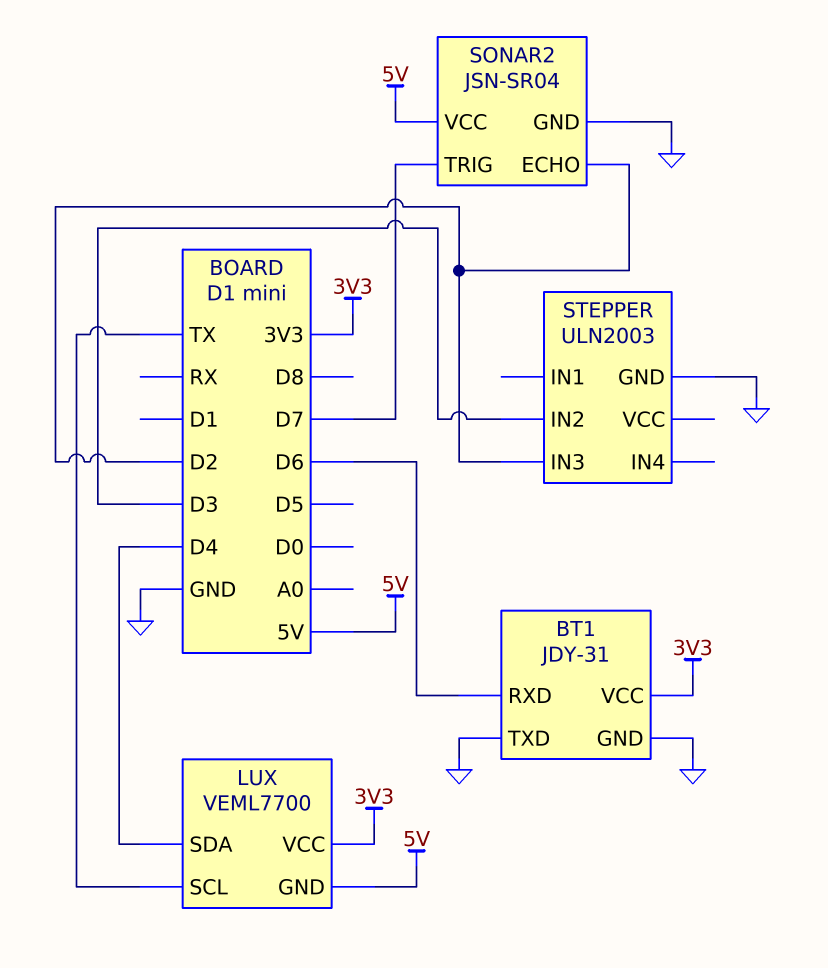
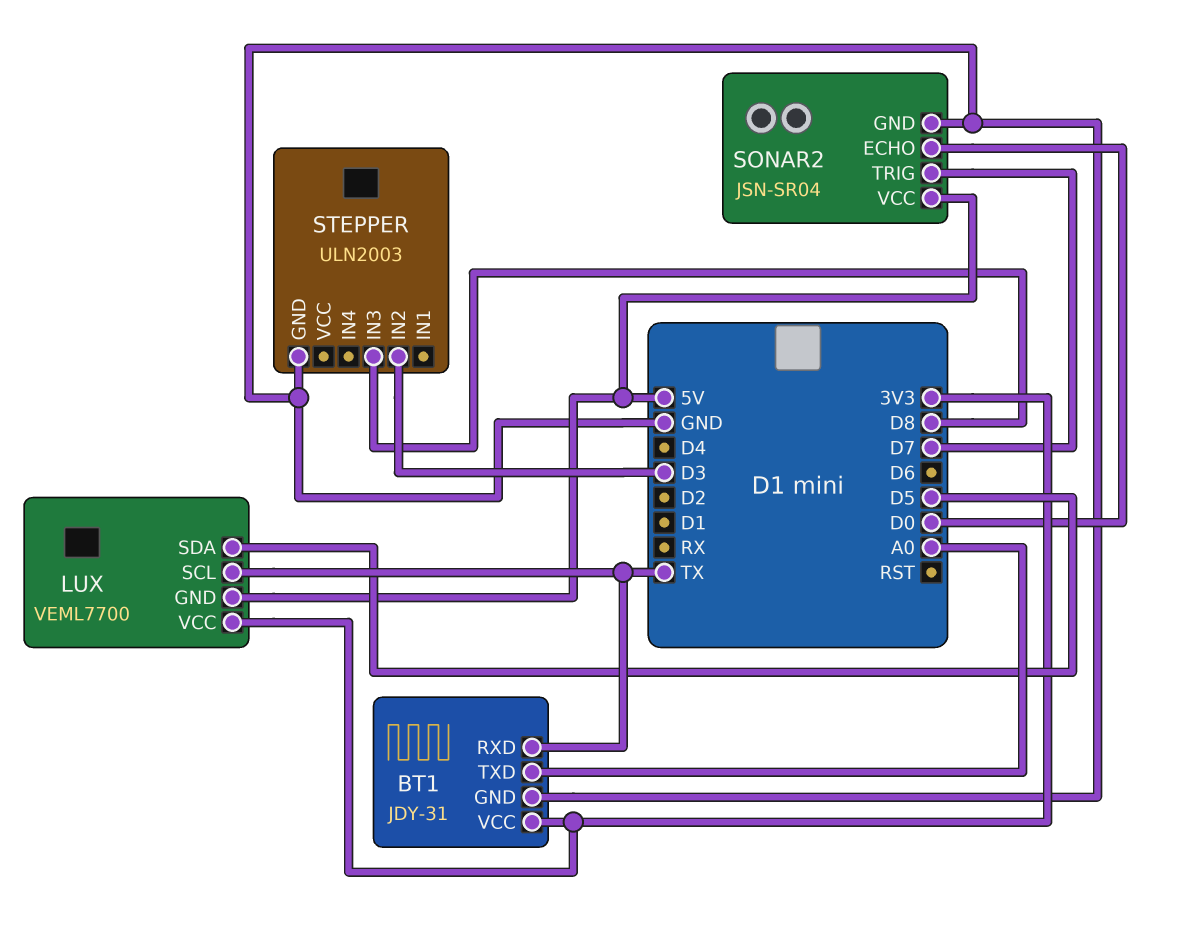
BT1 pin RXD: D6 -> TX
BT1 pin TXD: GND -> A0
LUX pin SDA: D4 -> D5
SONAR2 pin ECHO: D2 -> D0
STEPPER pin IN3: D2 -> D8

